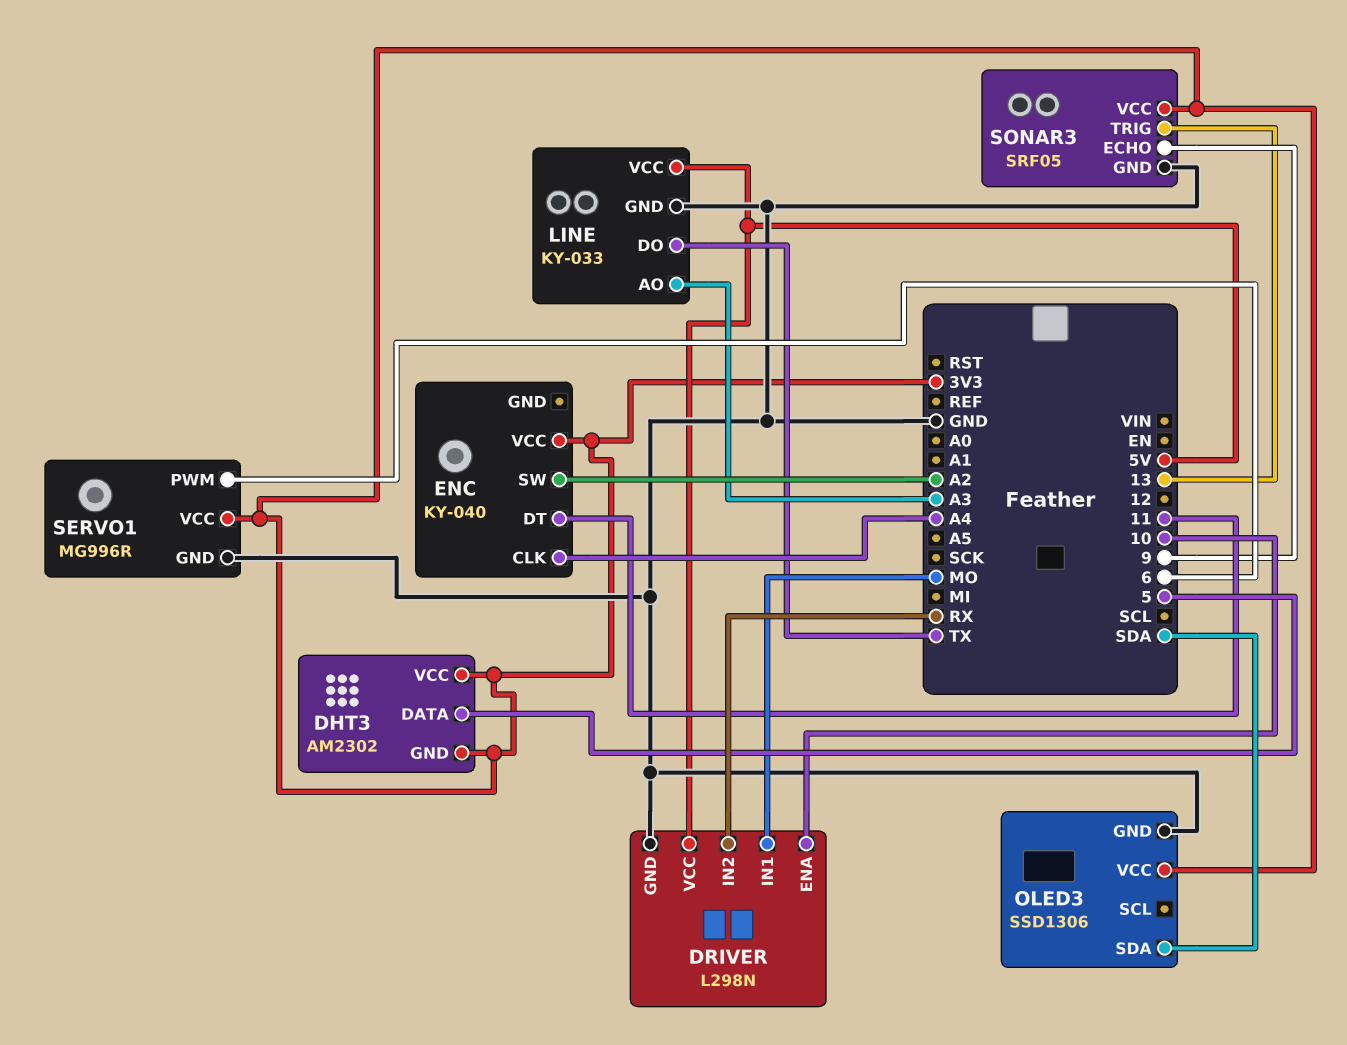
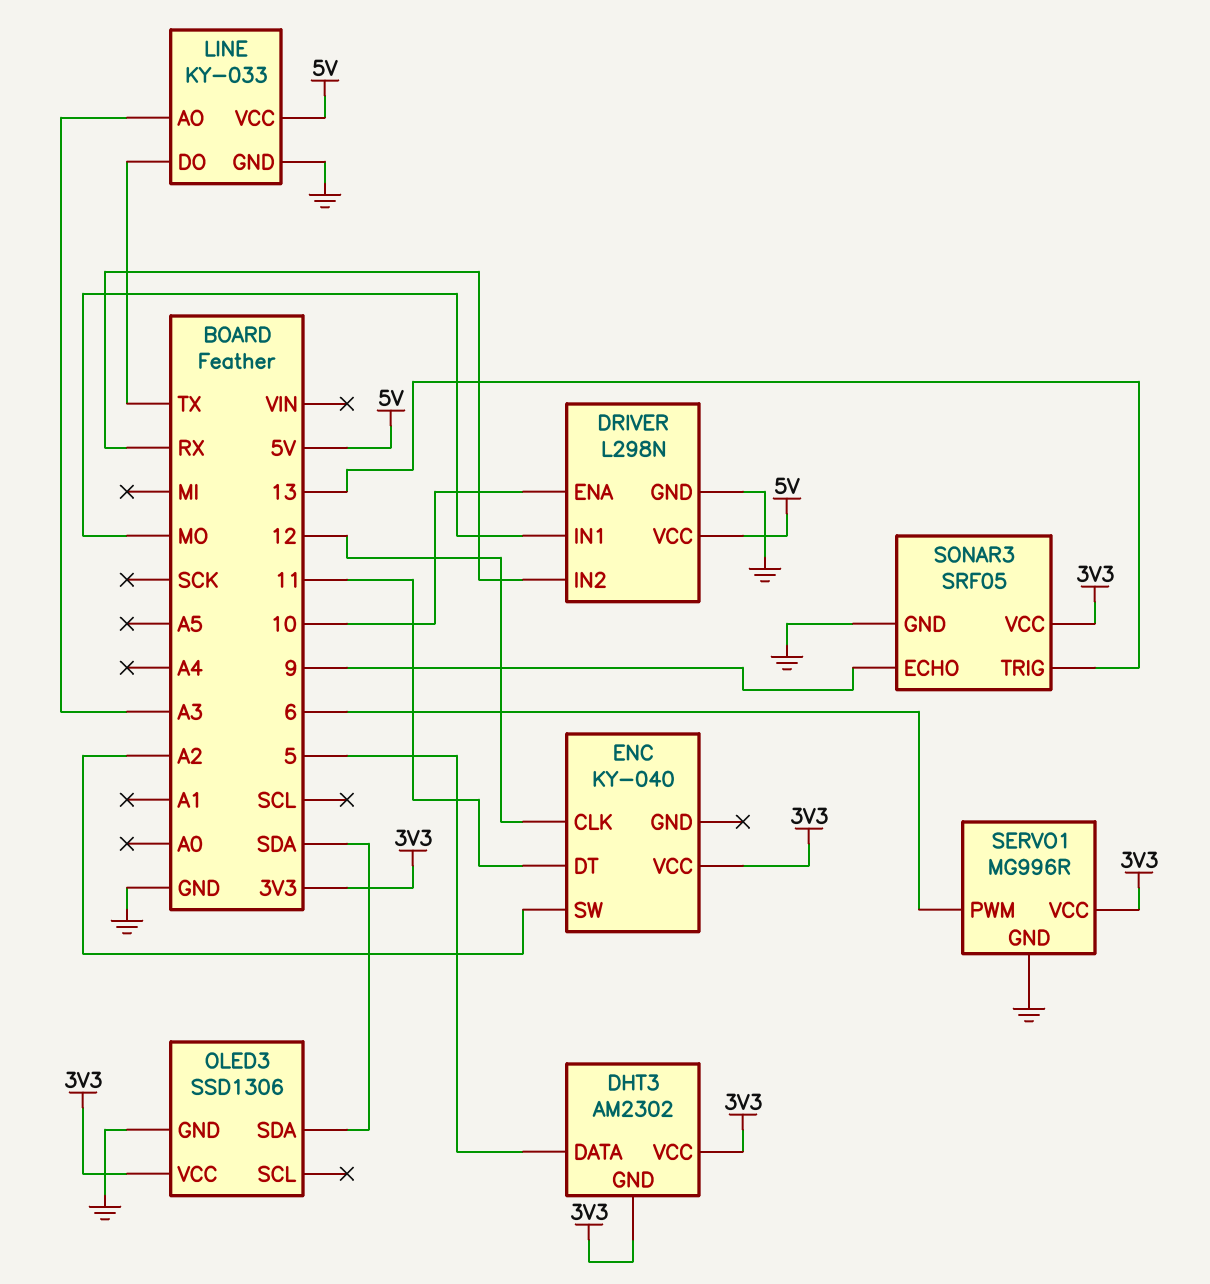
ENC pin CLK: A4 -> 12

